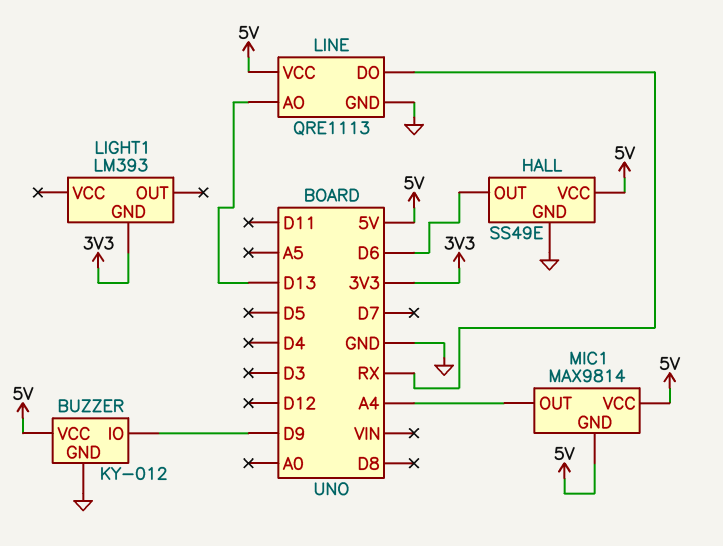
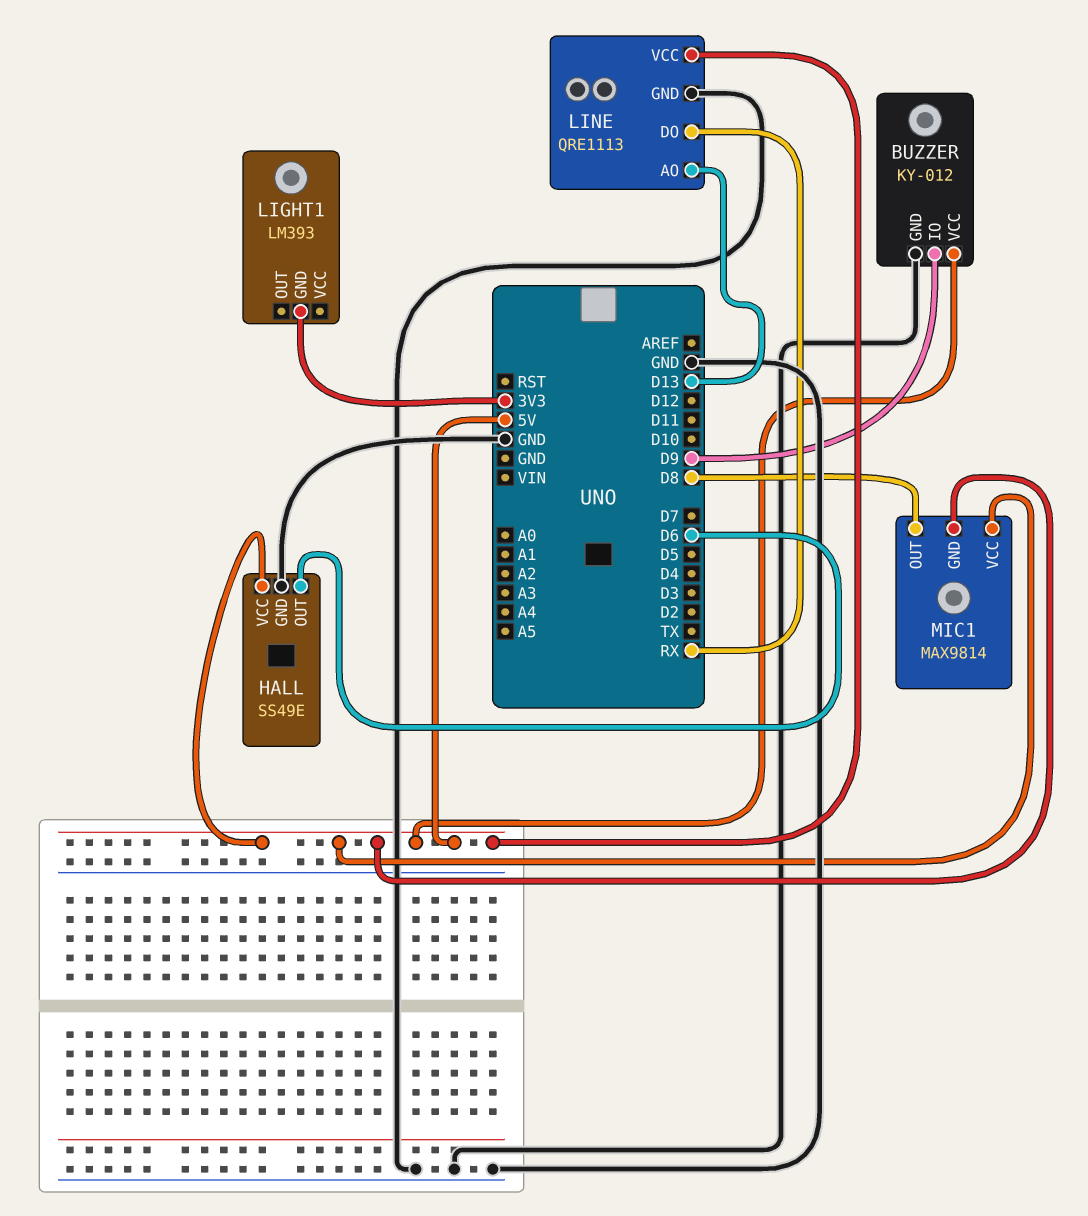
MIC1 pin OUT: A4 -> D8

